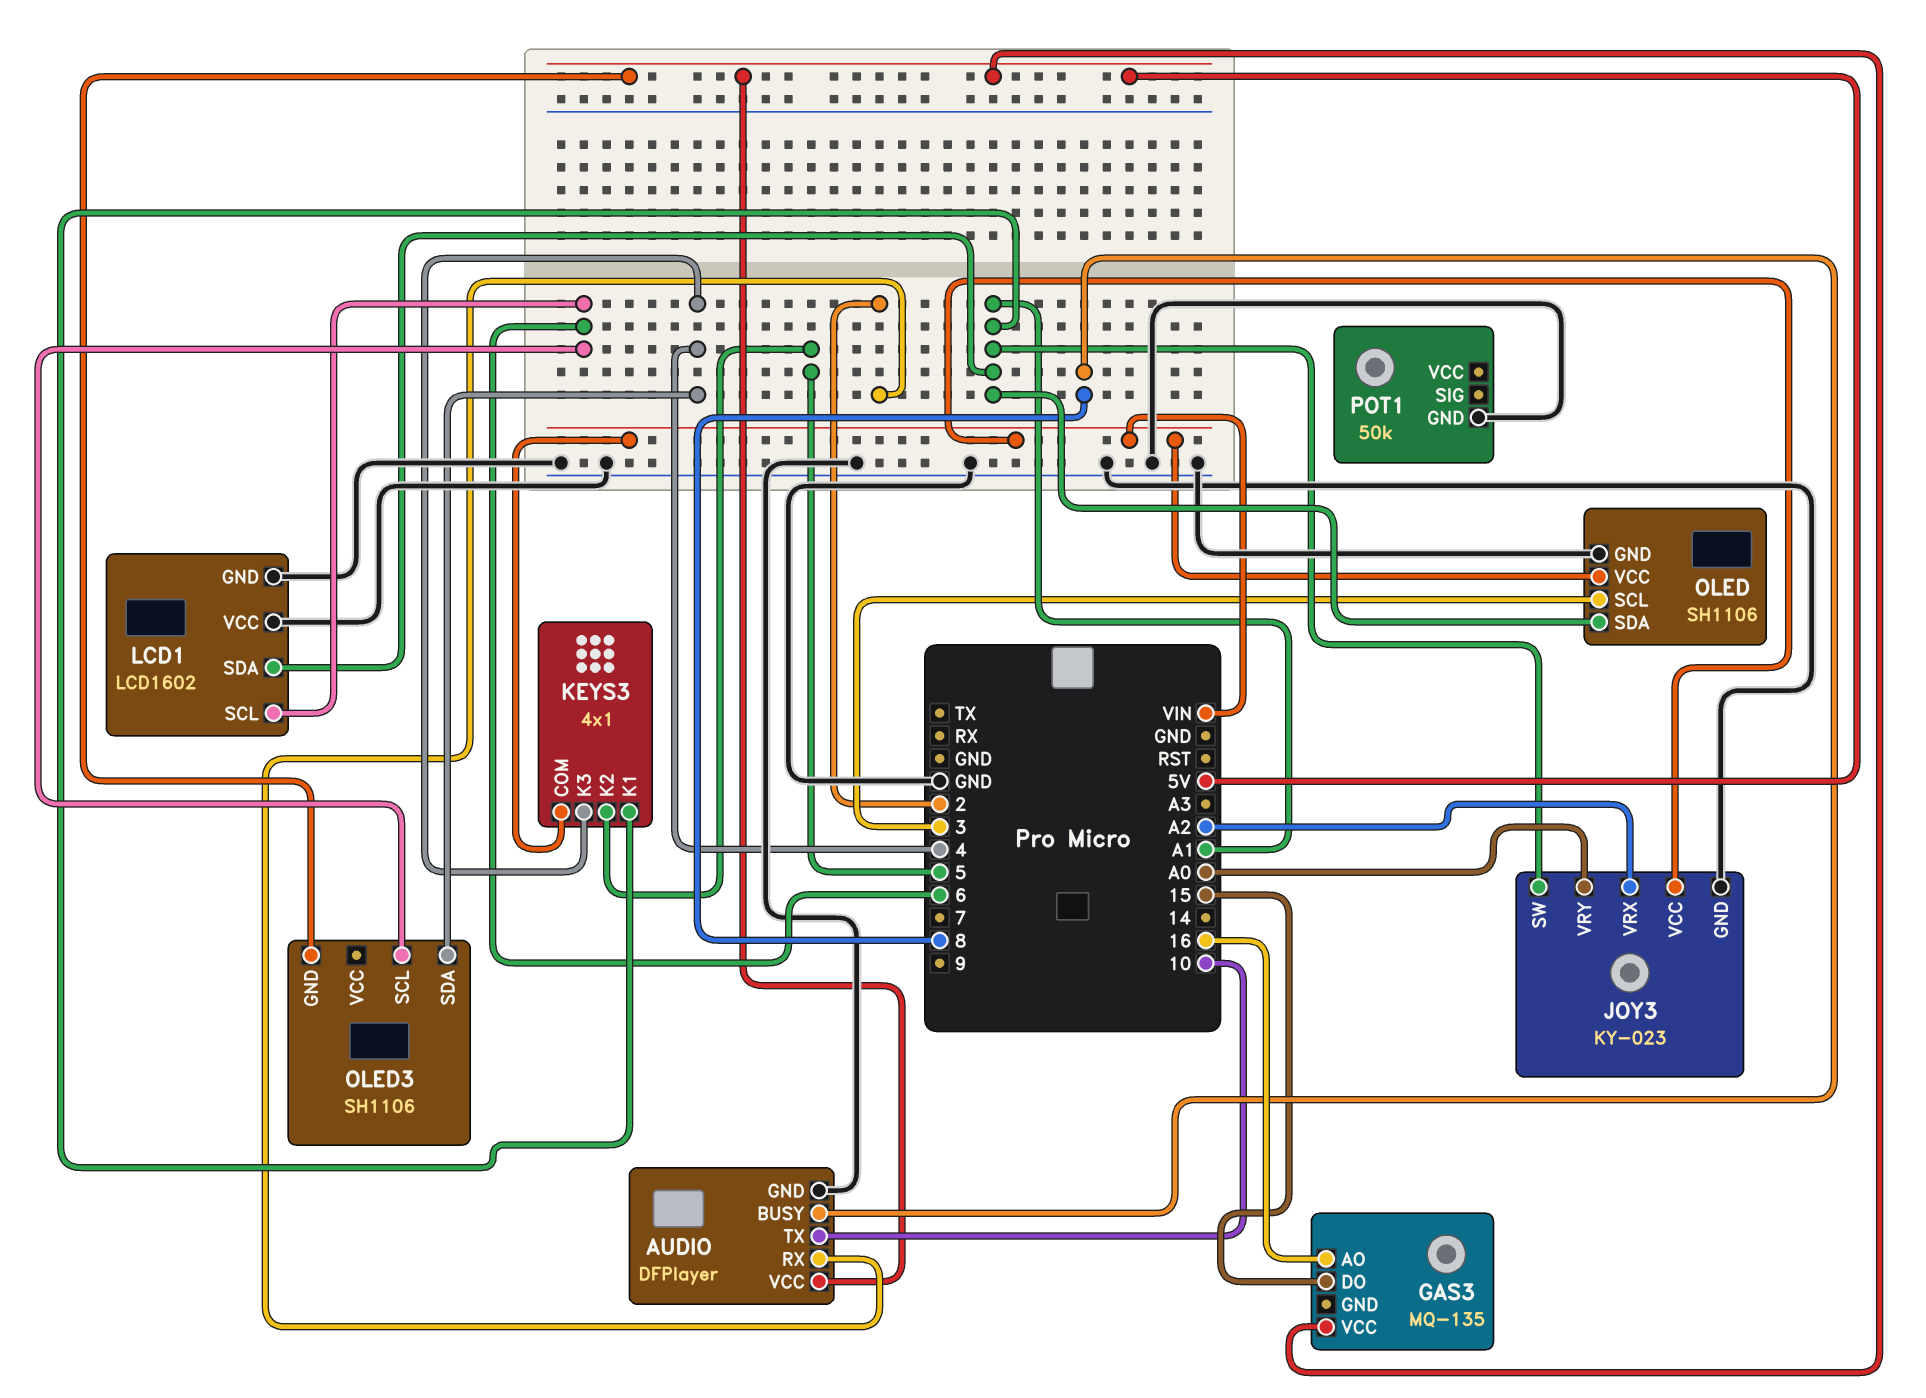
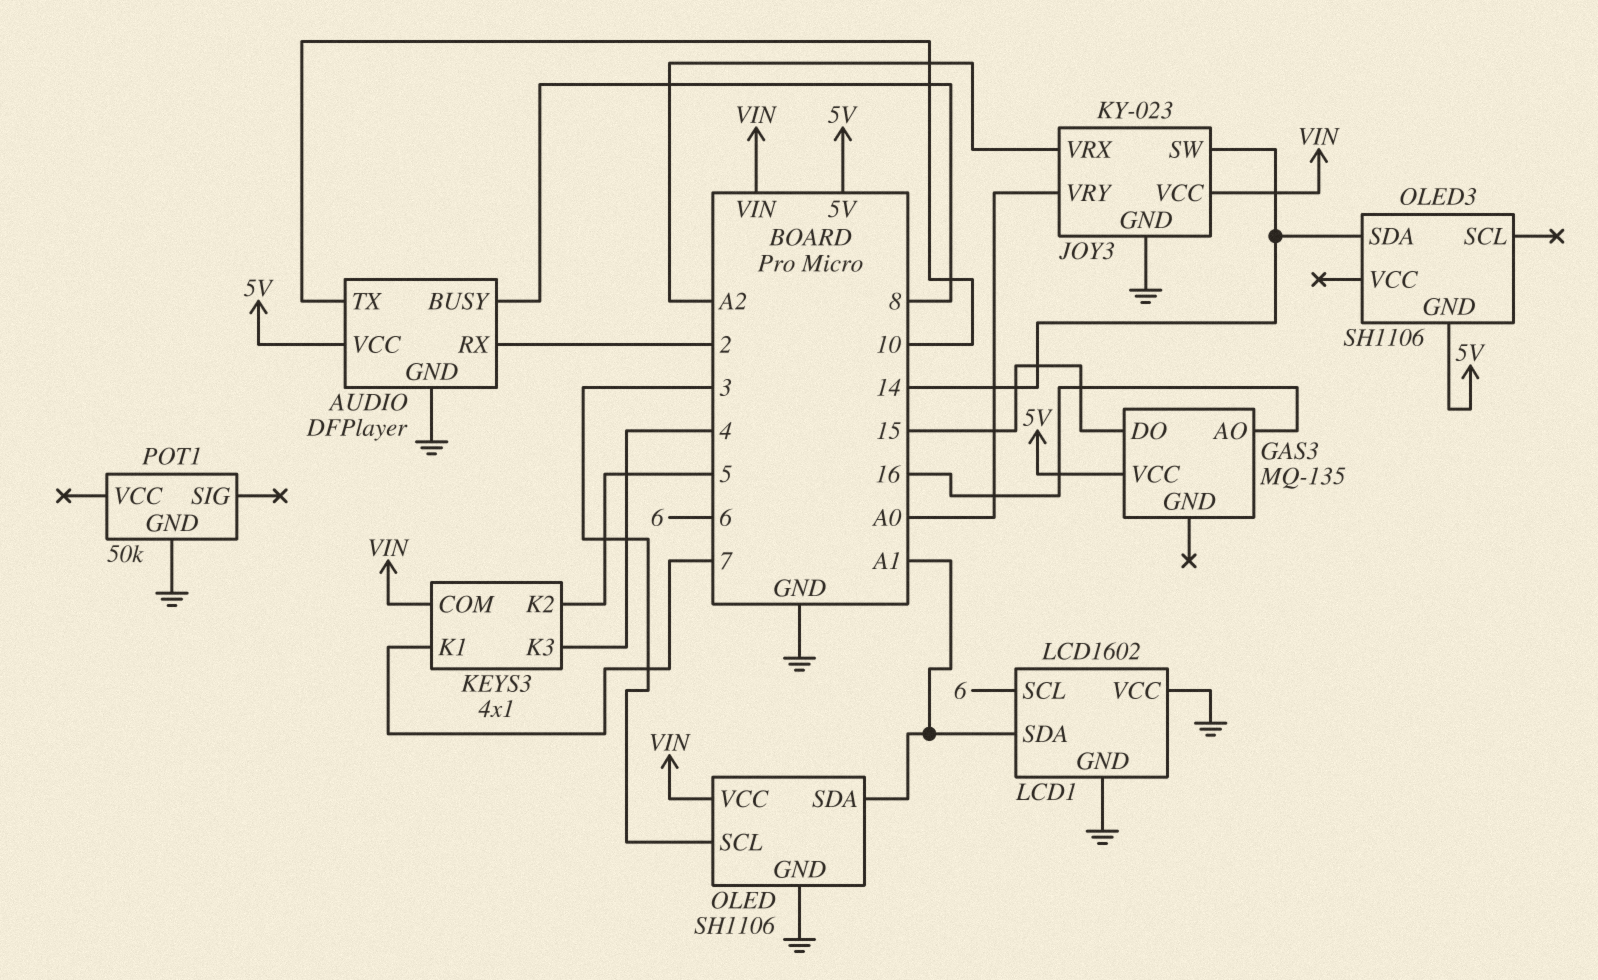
JOY3 pin SW: A1 -> 14
KEYS3 pin K1: A1 -> 7
OLED3 pin SCL: 6 -> none
OLED3 pin SDA: 4 -> 14

